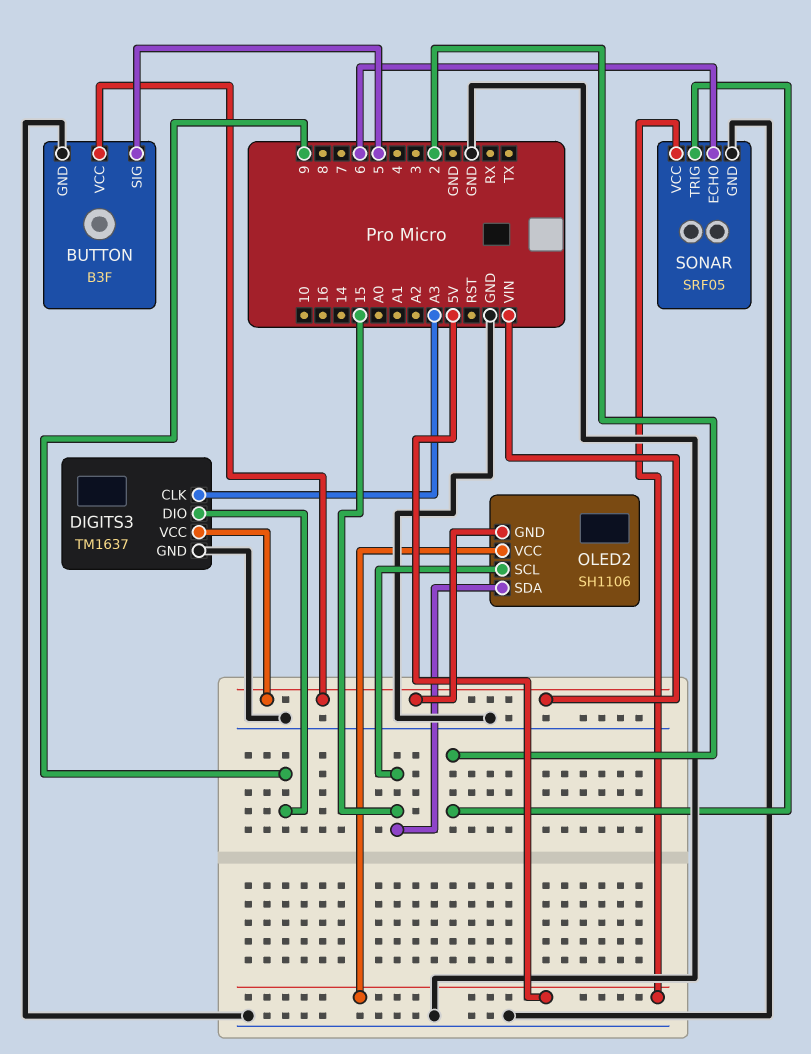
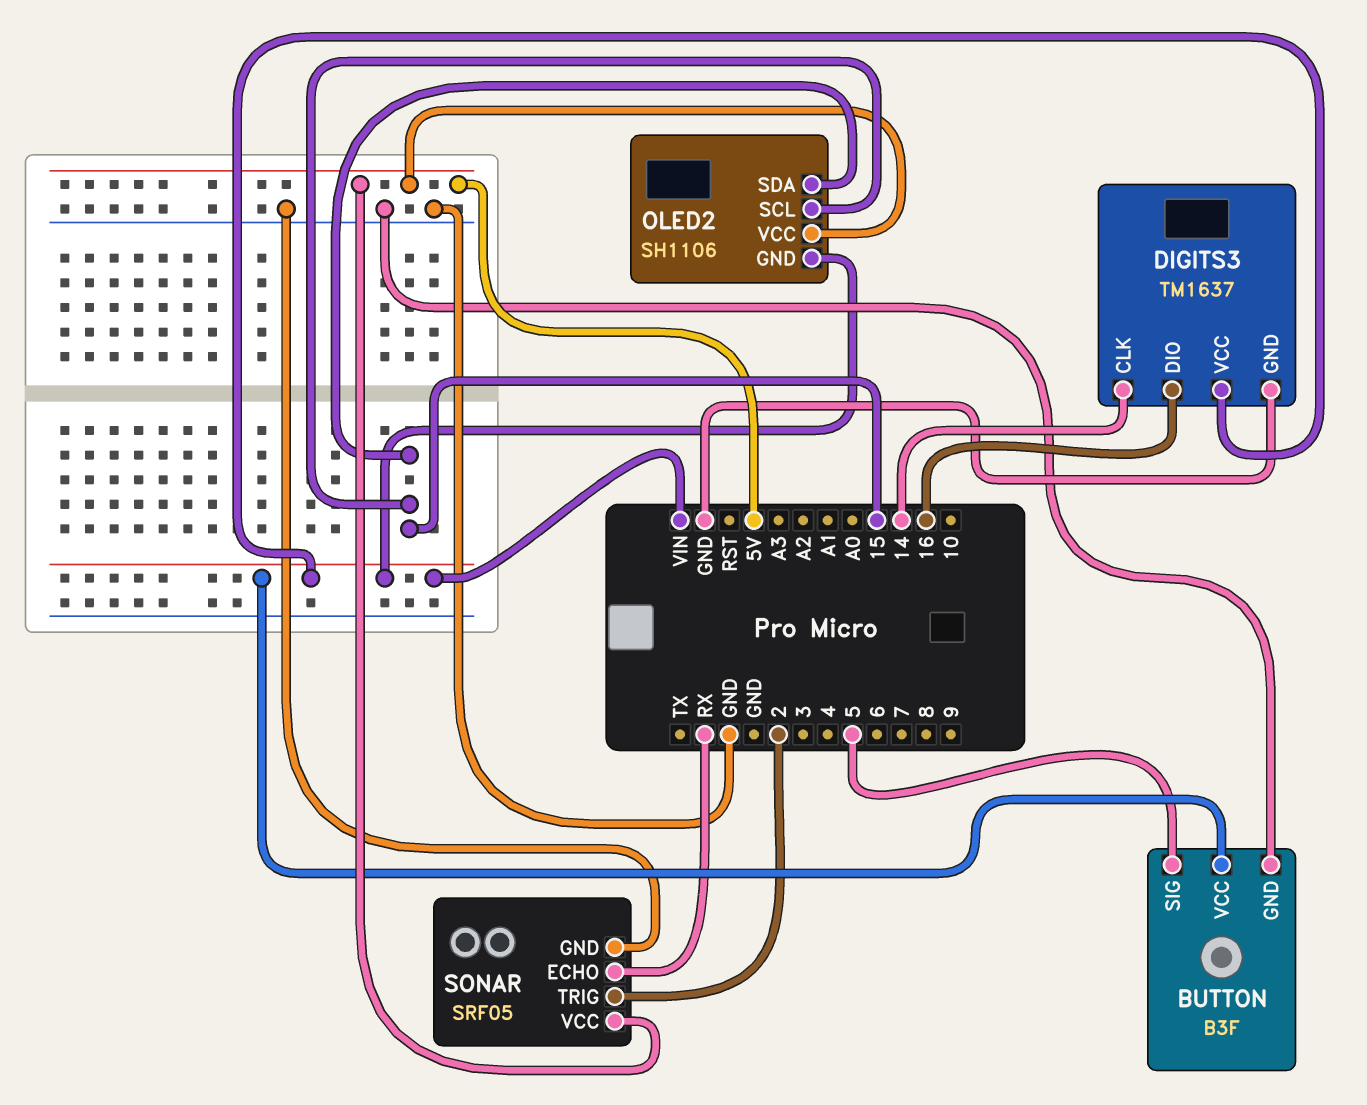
DIGITS3 pin CLK: A3 -> 14
DIGITS3 pin DIO: 9 -> 16
SONAR pin ECHO: 6 -> RX

